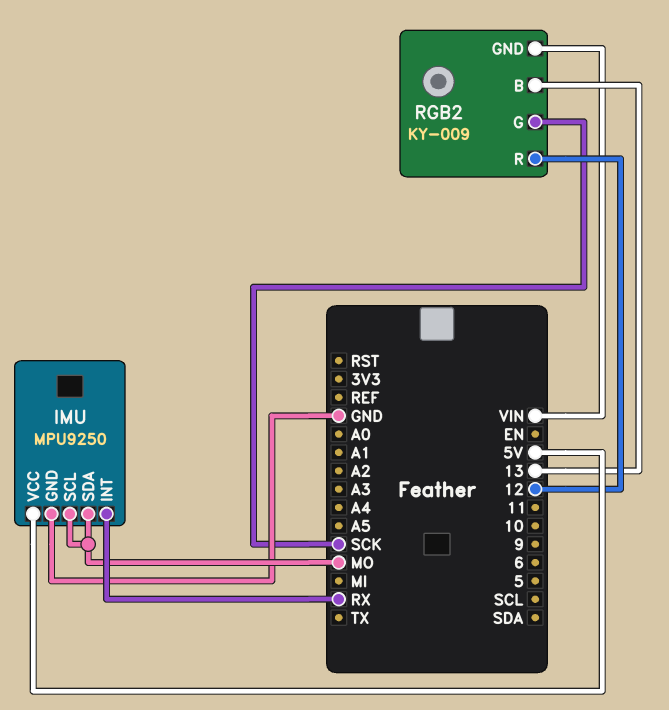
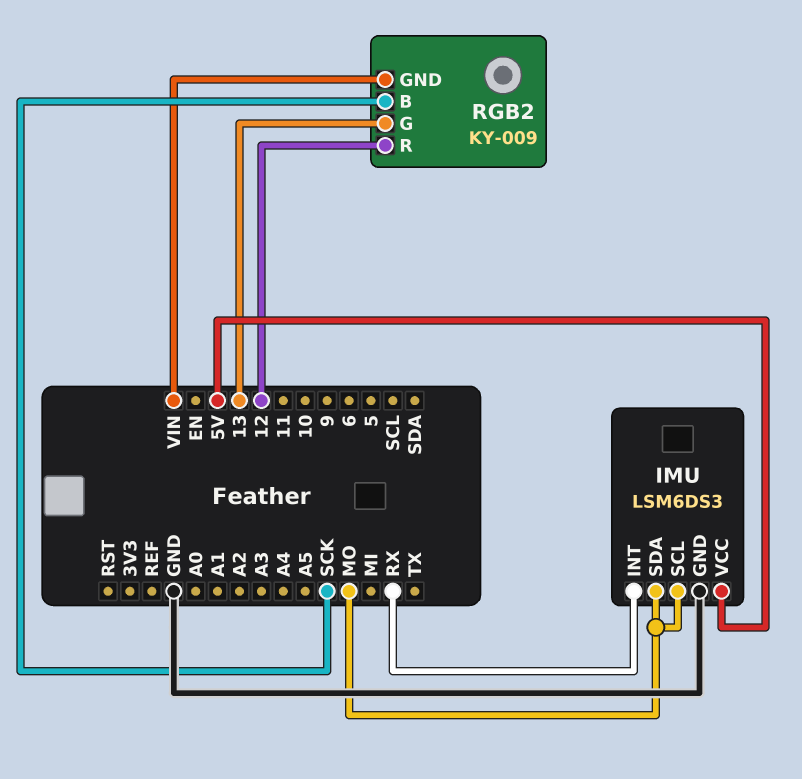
IMU: MPU9250 -> LSM6DS3
RGB2 pin B: 13 -> SCK
RGB2 pin G: SCK -> 13

